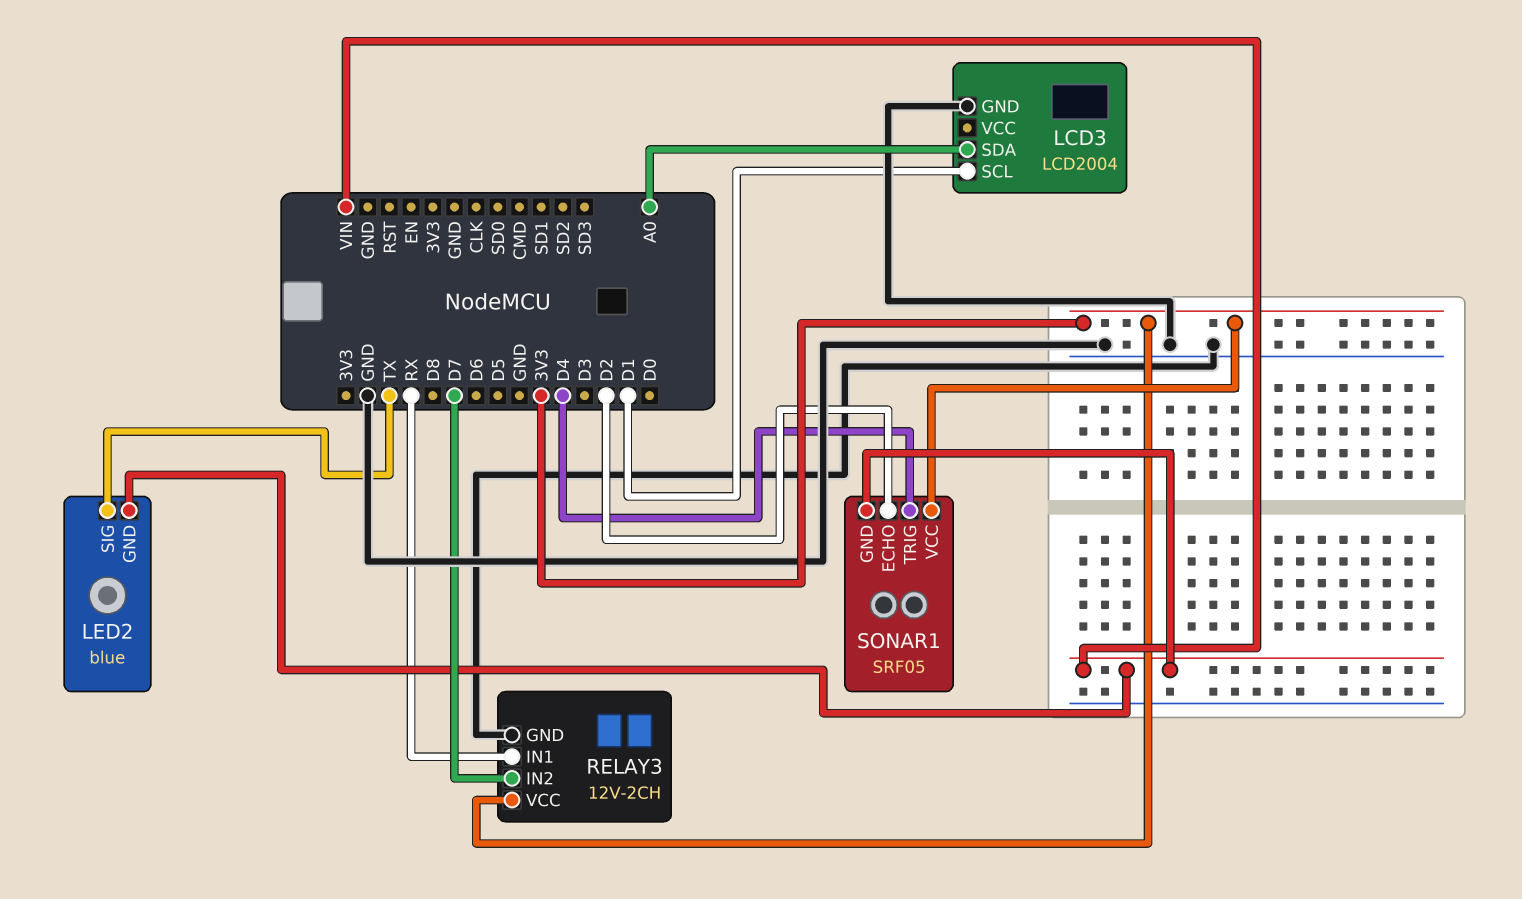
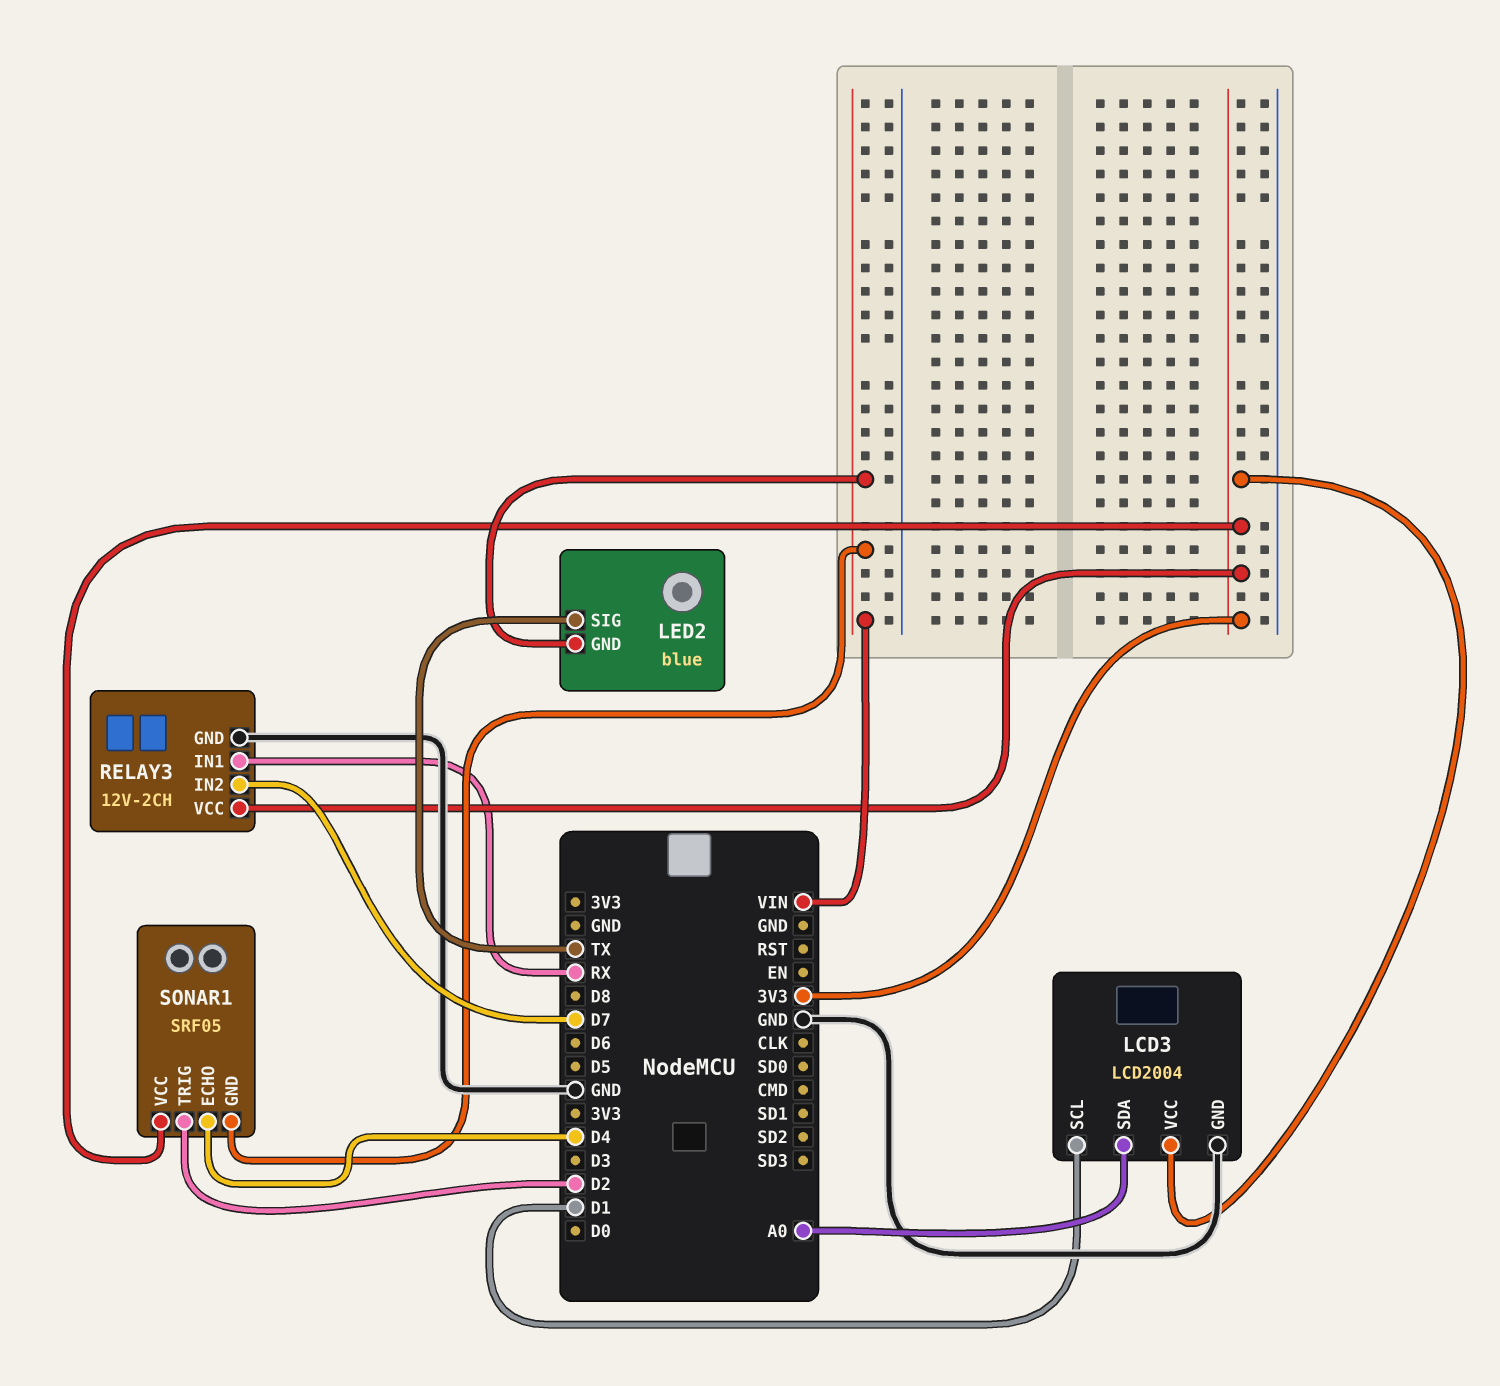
LCD3 pin VCC: none -> 3V3
SONAR1 pin ECHO: D2 -> D4
SONAR1 pin TRIG: D4 -> D2

